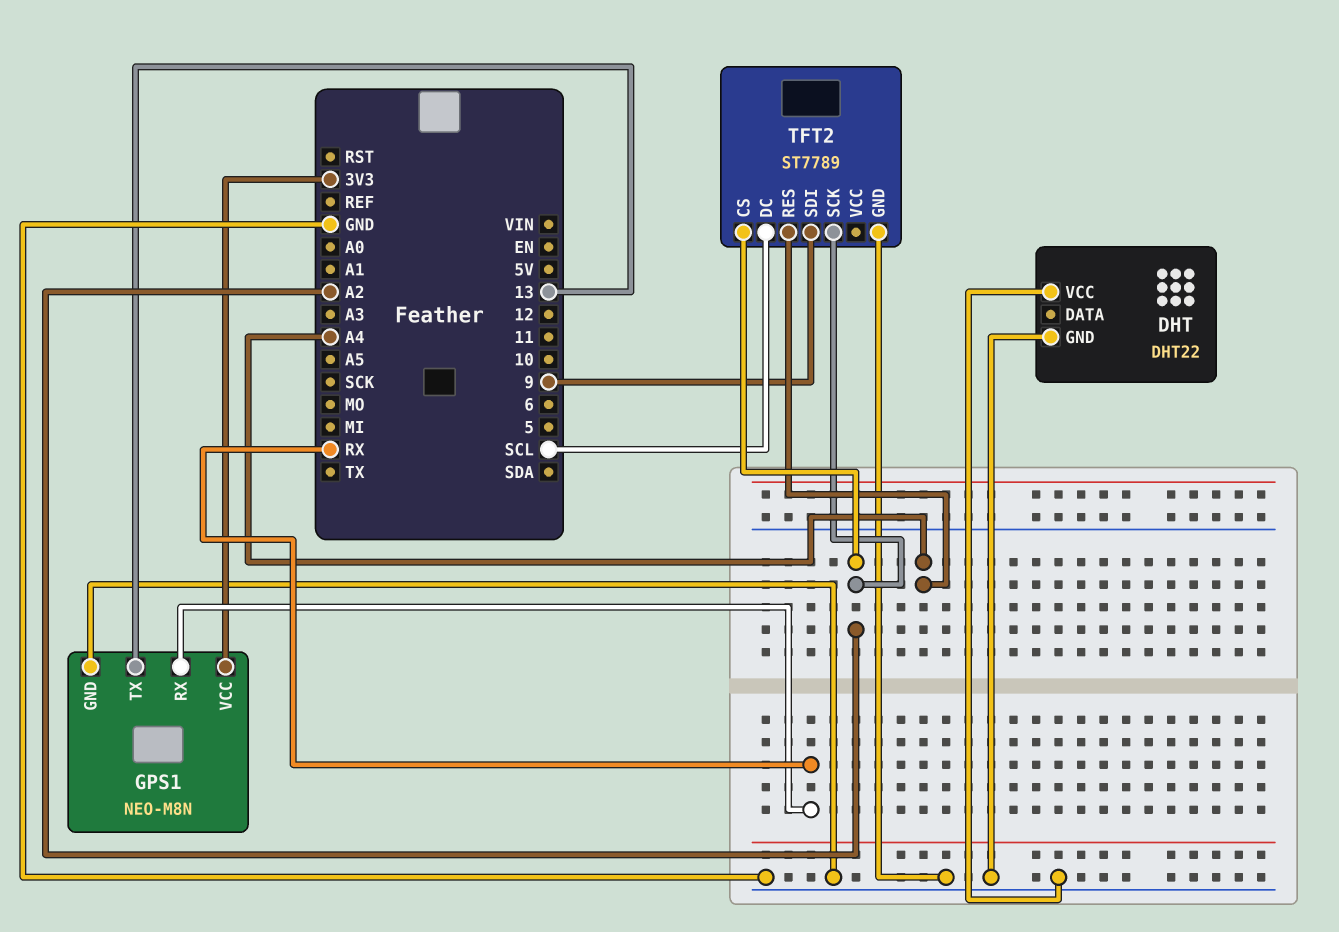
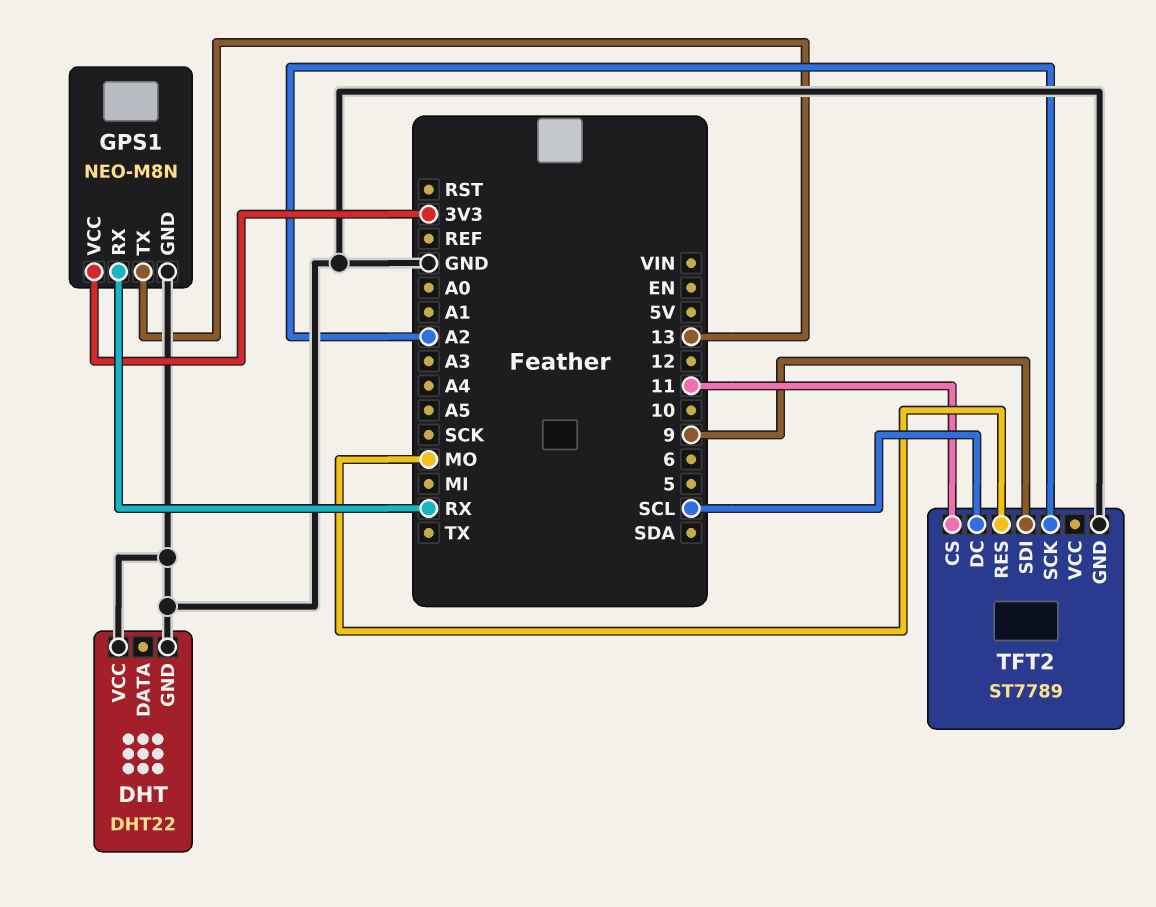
TFT2 pin CS: A2 -> 11
TFT2 pin RES: A4 -> MO

